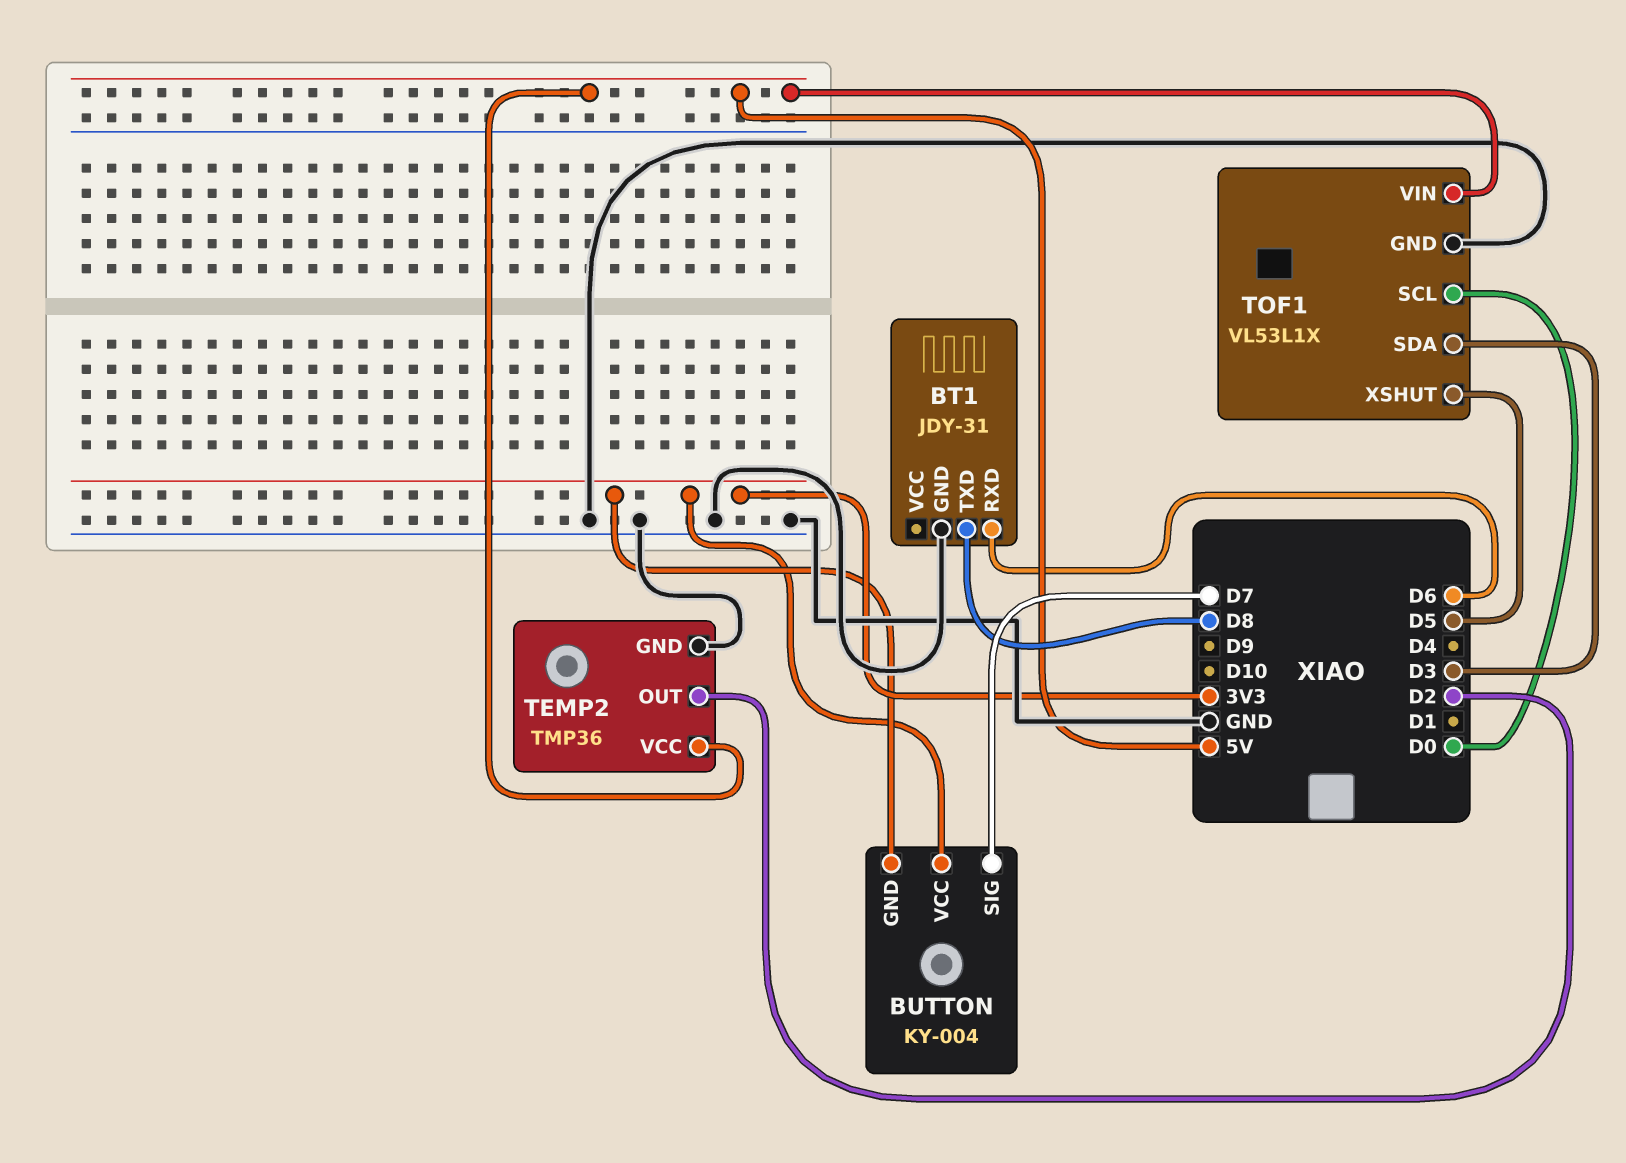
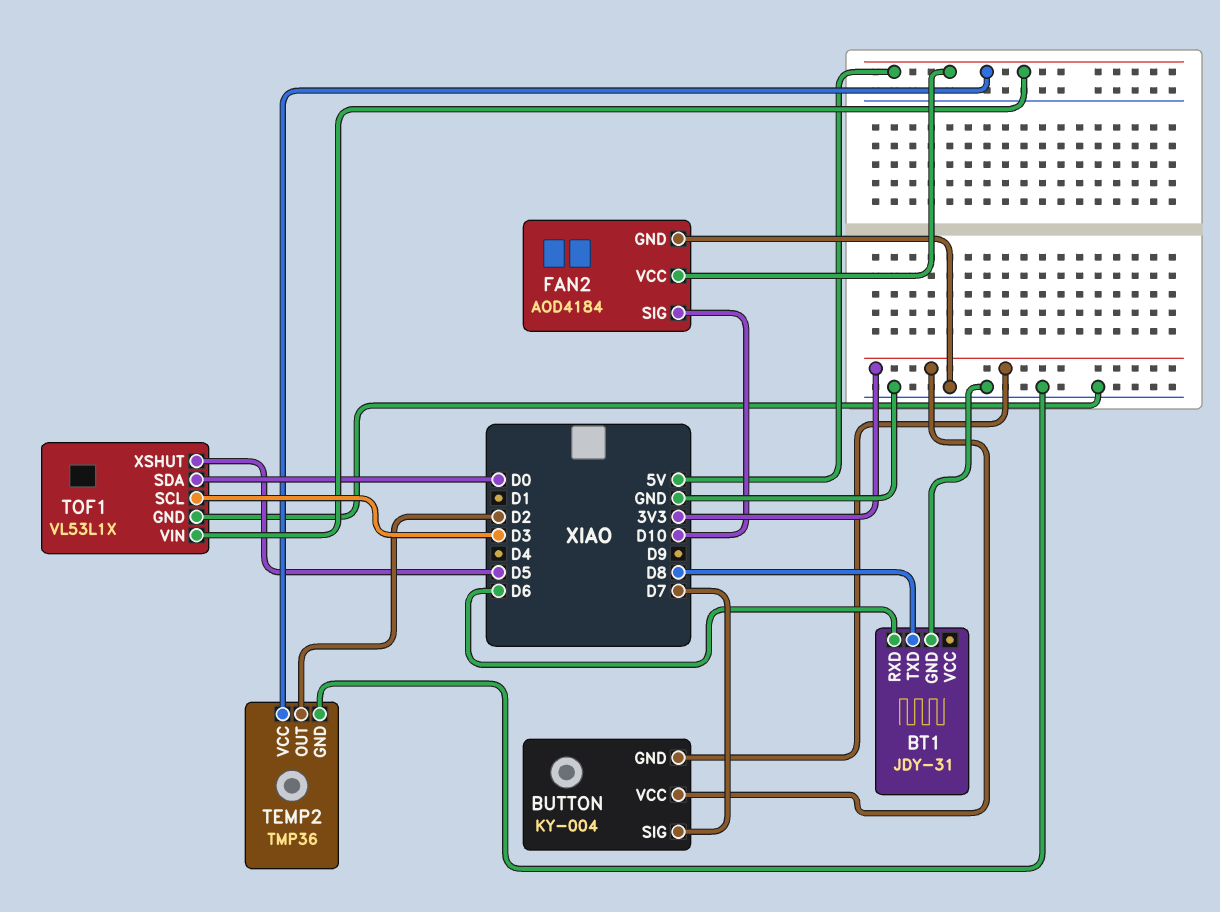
FAN2: none -> AOD4184
FAN2 pin GND: none -> GND
FAN2 pin SIG: none -> D10
FAN2 pin VCC: none -> 5V
TOF1 pin SCL: D0 -> D3
TOF1 pin SDA: D3 -> D0

